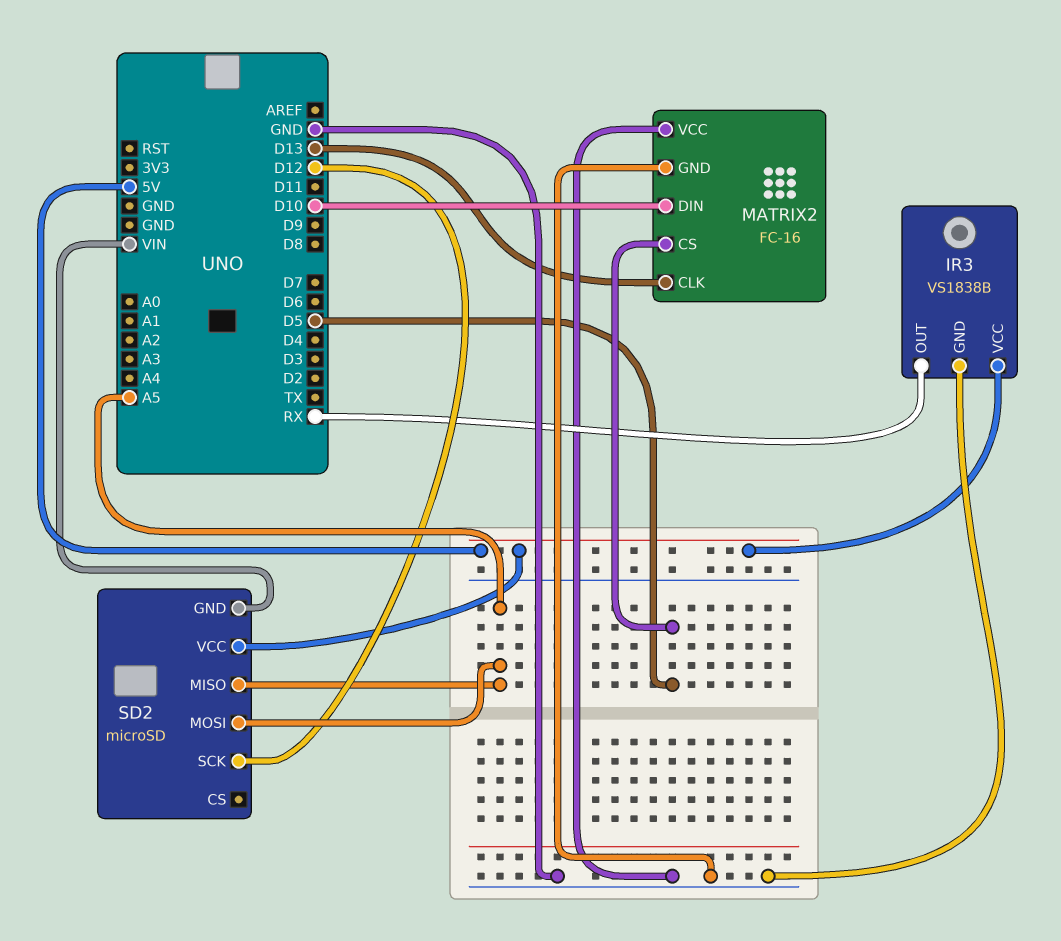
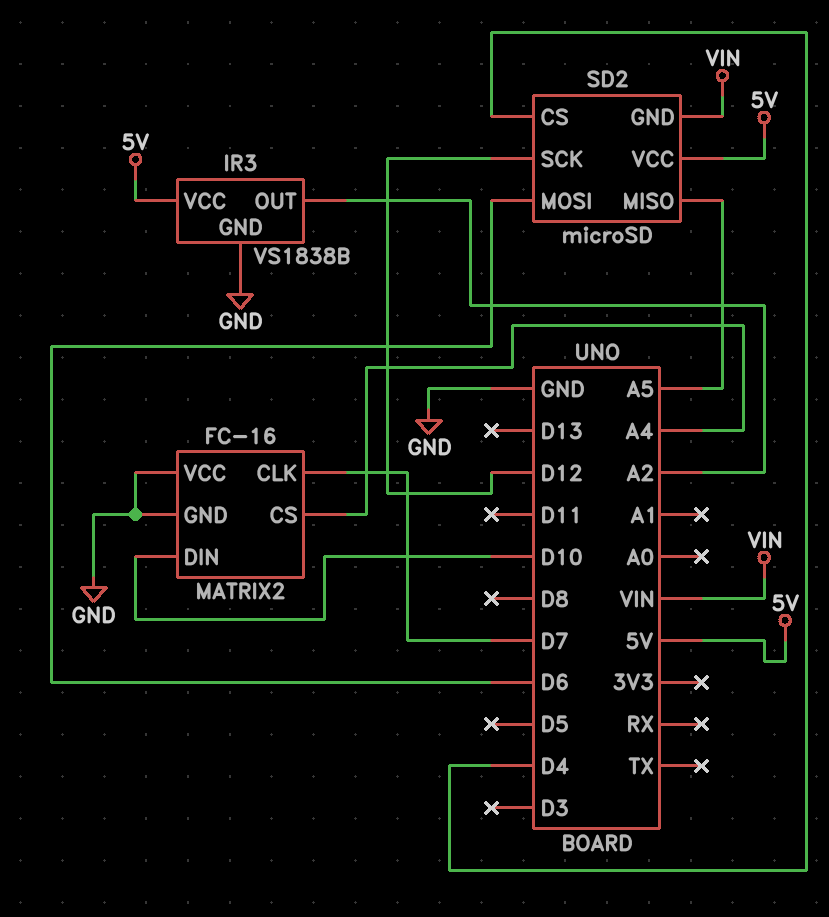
IR3 pin OUT: RX -> A2
MATRIX2 pin CLK: D13 -> D7
MATRIX2 pin CS: D5 -> A4
SD2 pin CS: none -> D4
SD2 pin MOSI: A5 -> D6

